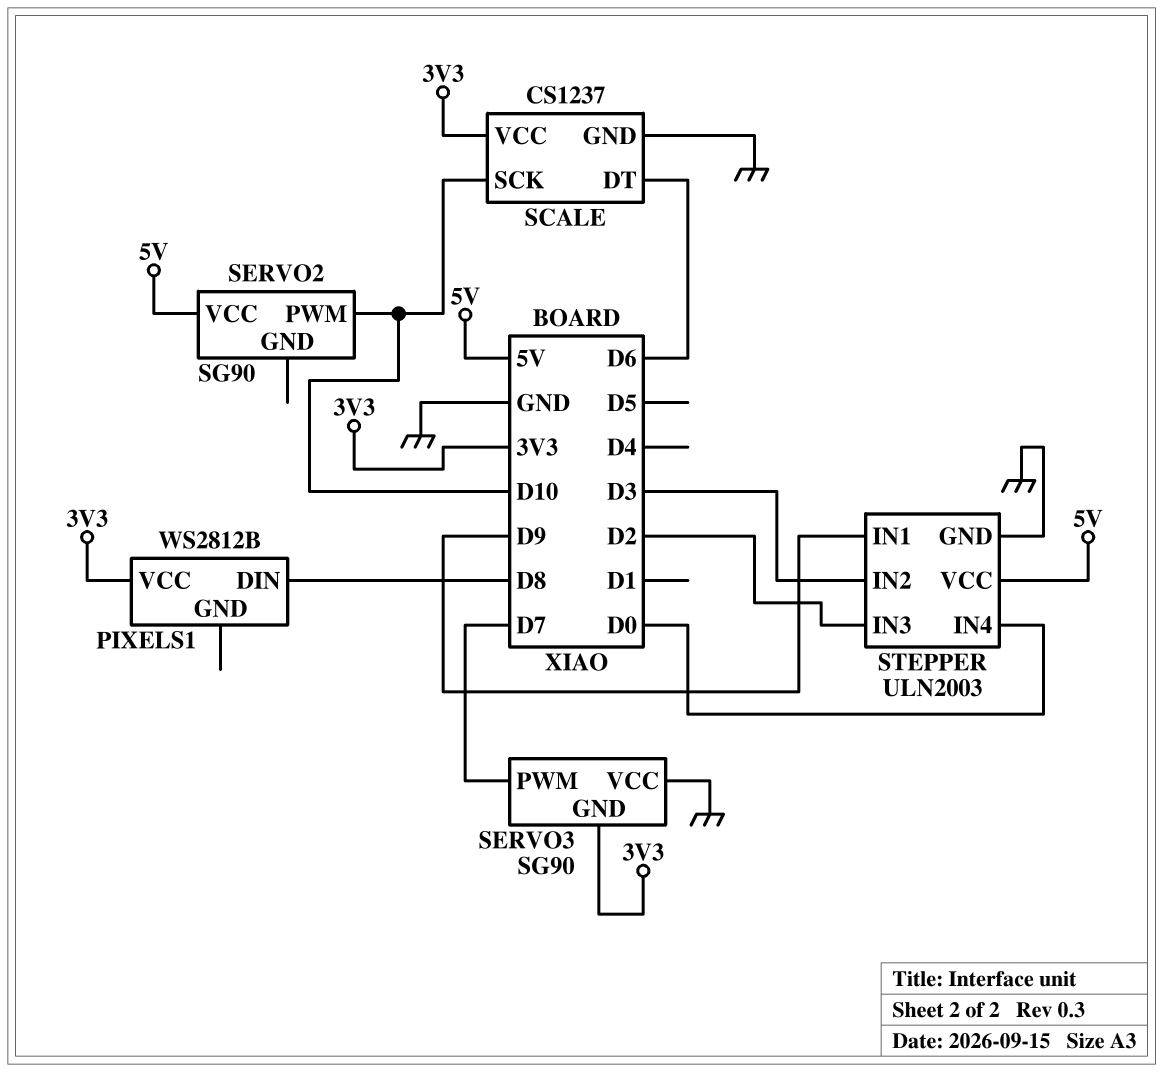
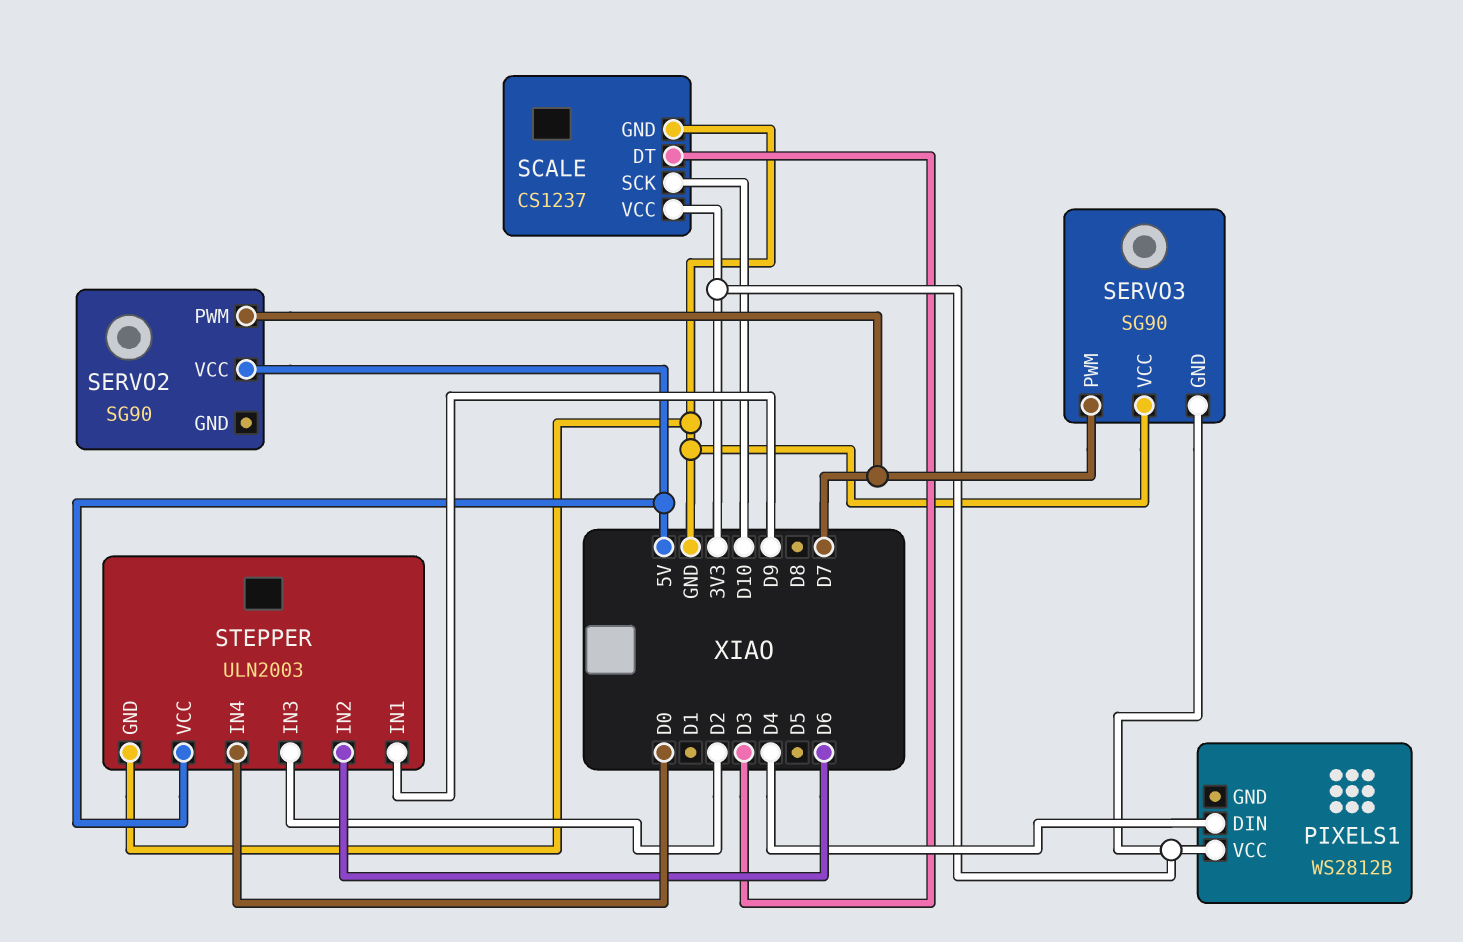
PIXELS1 pin DIN: D8 -> D4
SCALE pin DT: D6 -> D3
SERVO2 pin PWM: D10 -> D7
STEPPER pin IN2: D3 -> D6

